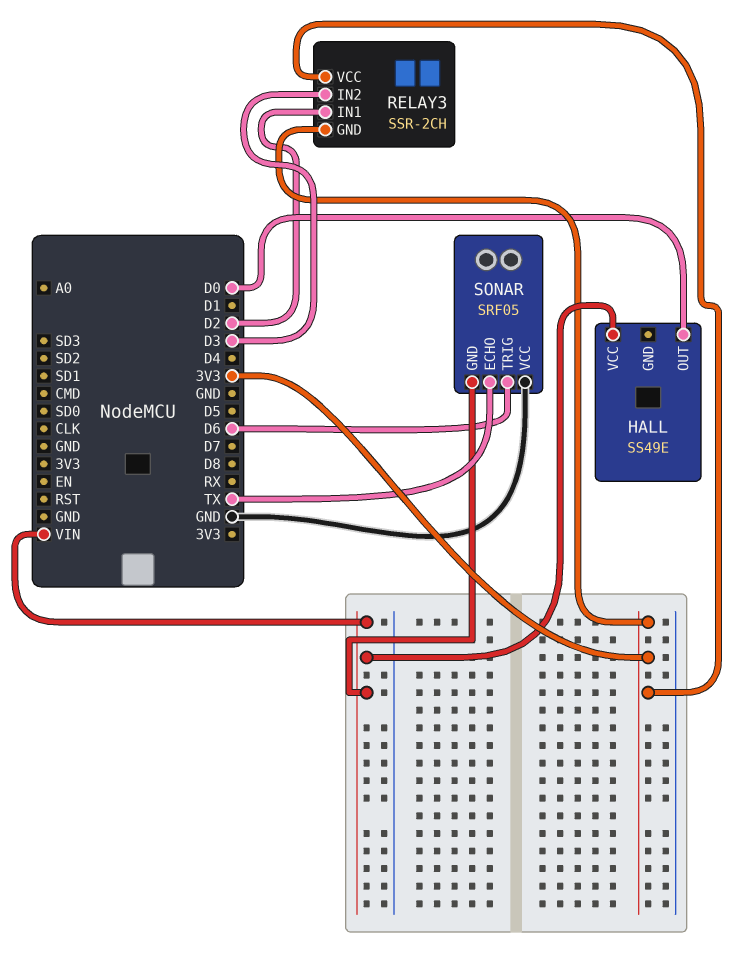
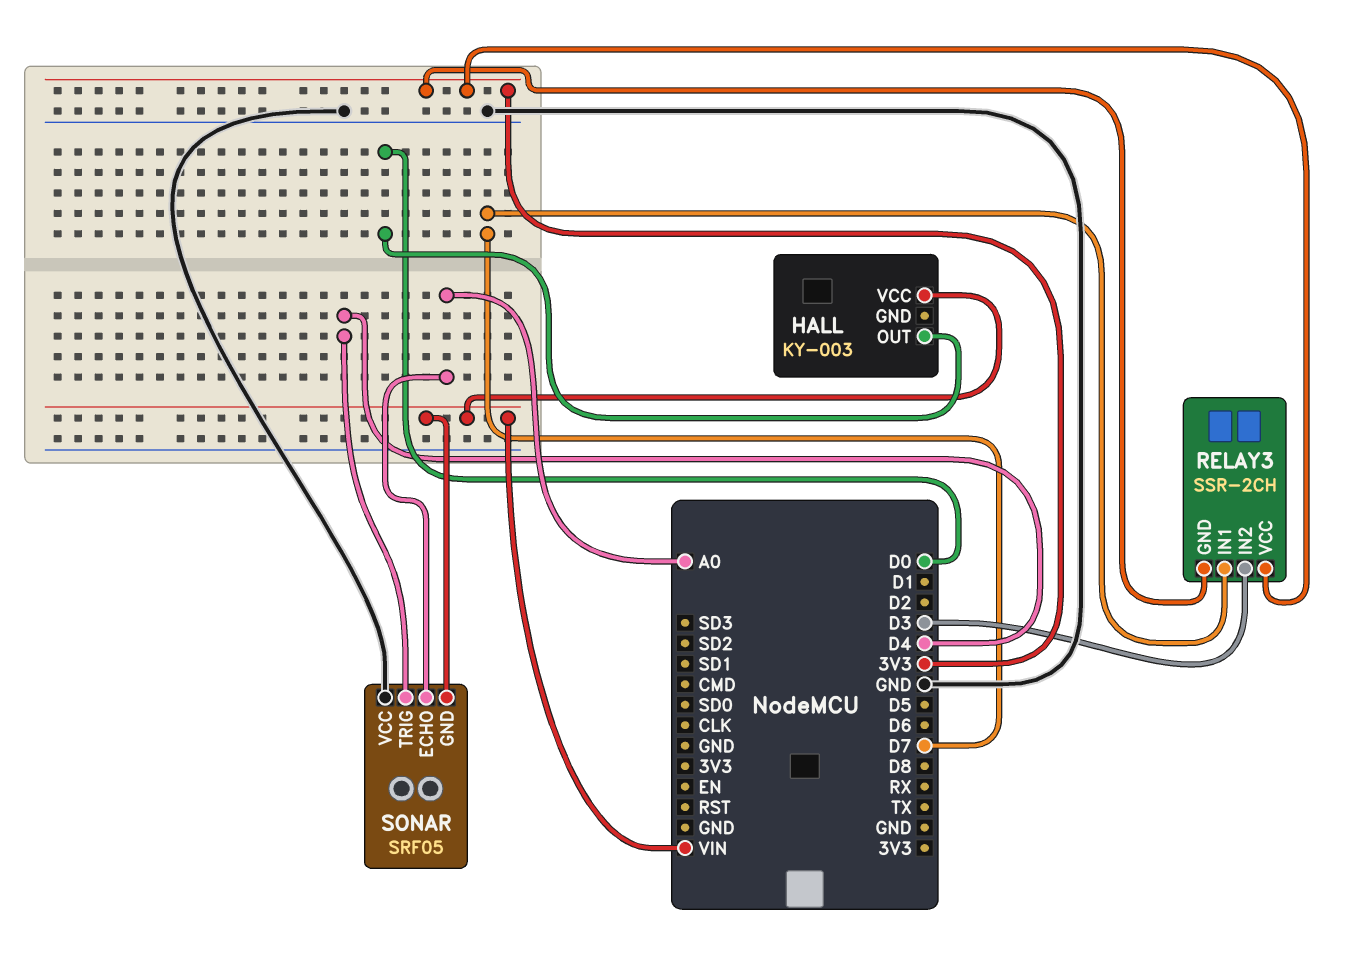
HALL: SS49E -> KY-003
RELAY3 pin IN1: D2 -> D7
SONAR pin ECHO: TX -> A0
SONAR pin TRIG: D6 -> D4

